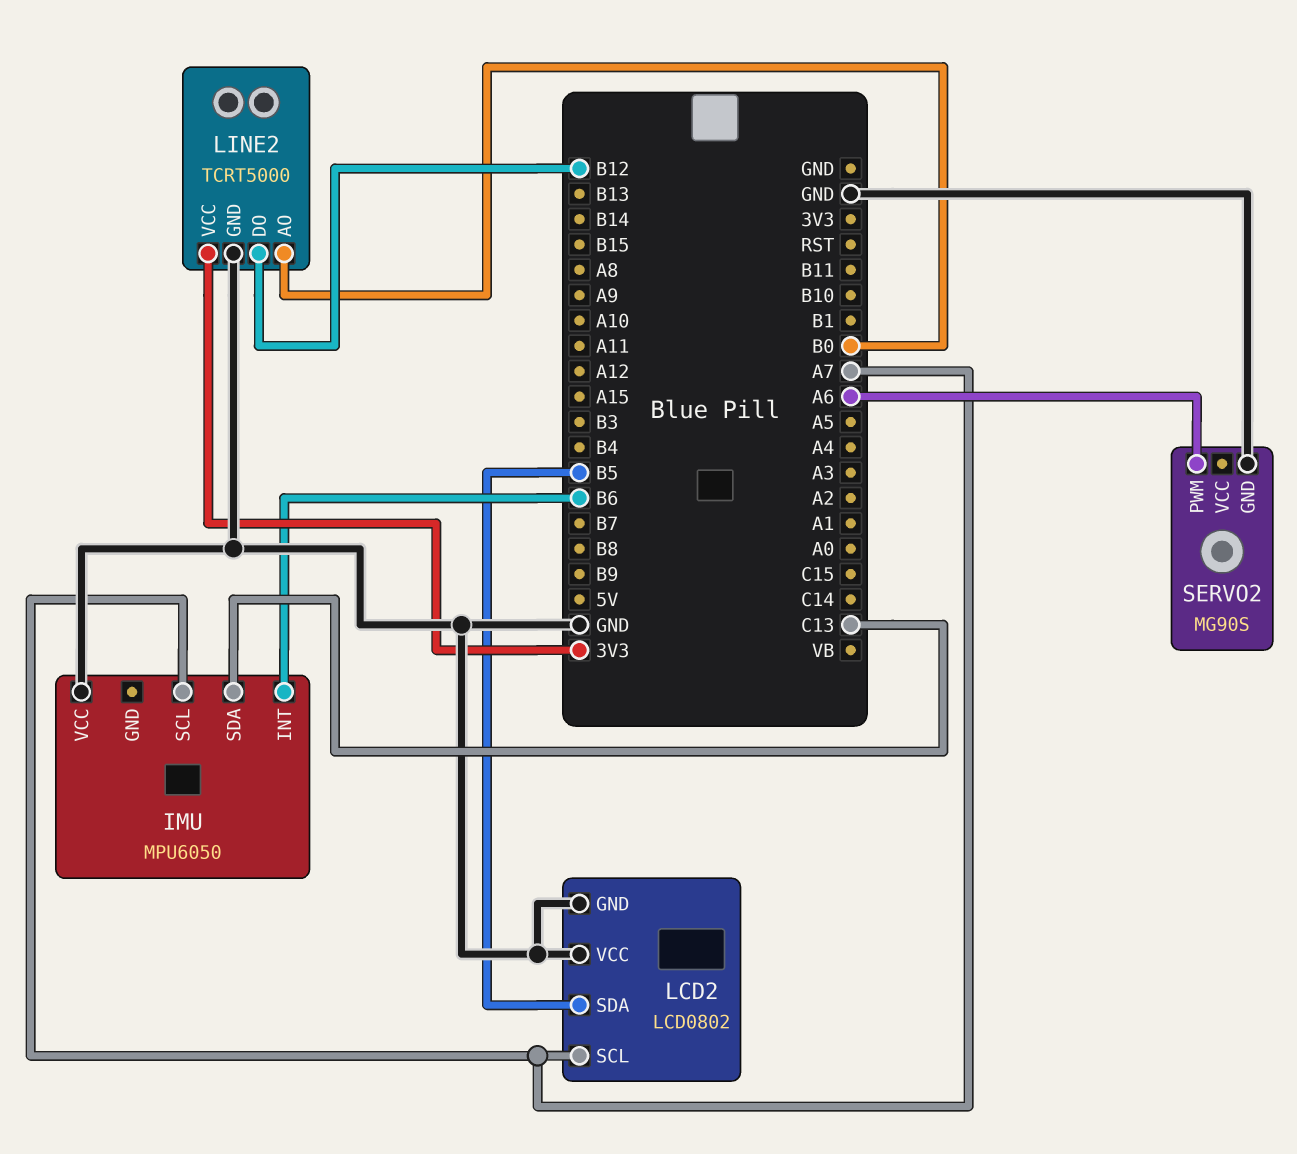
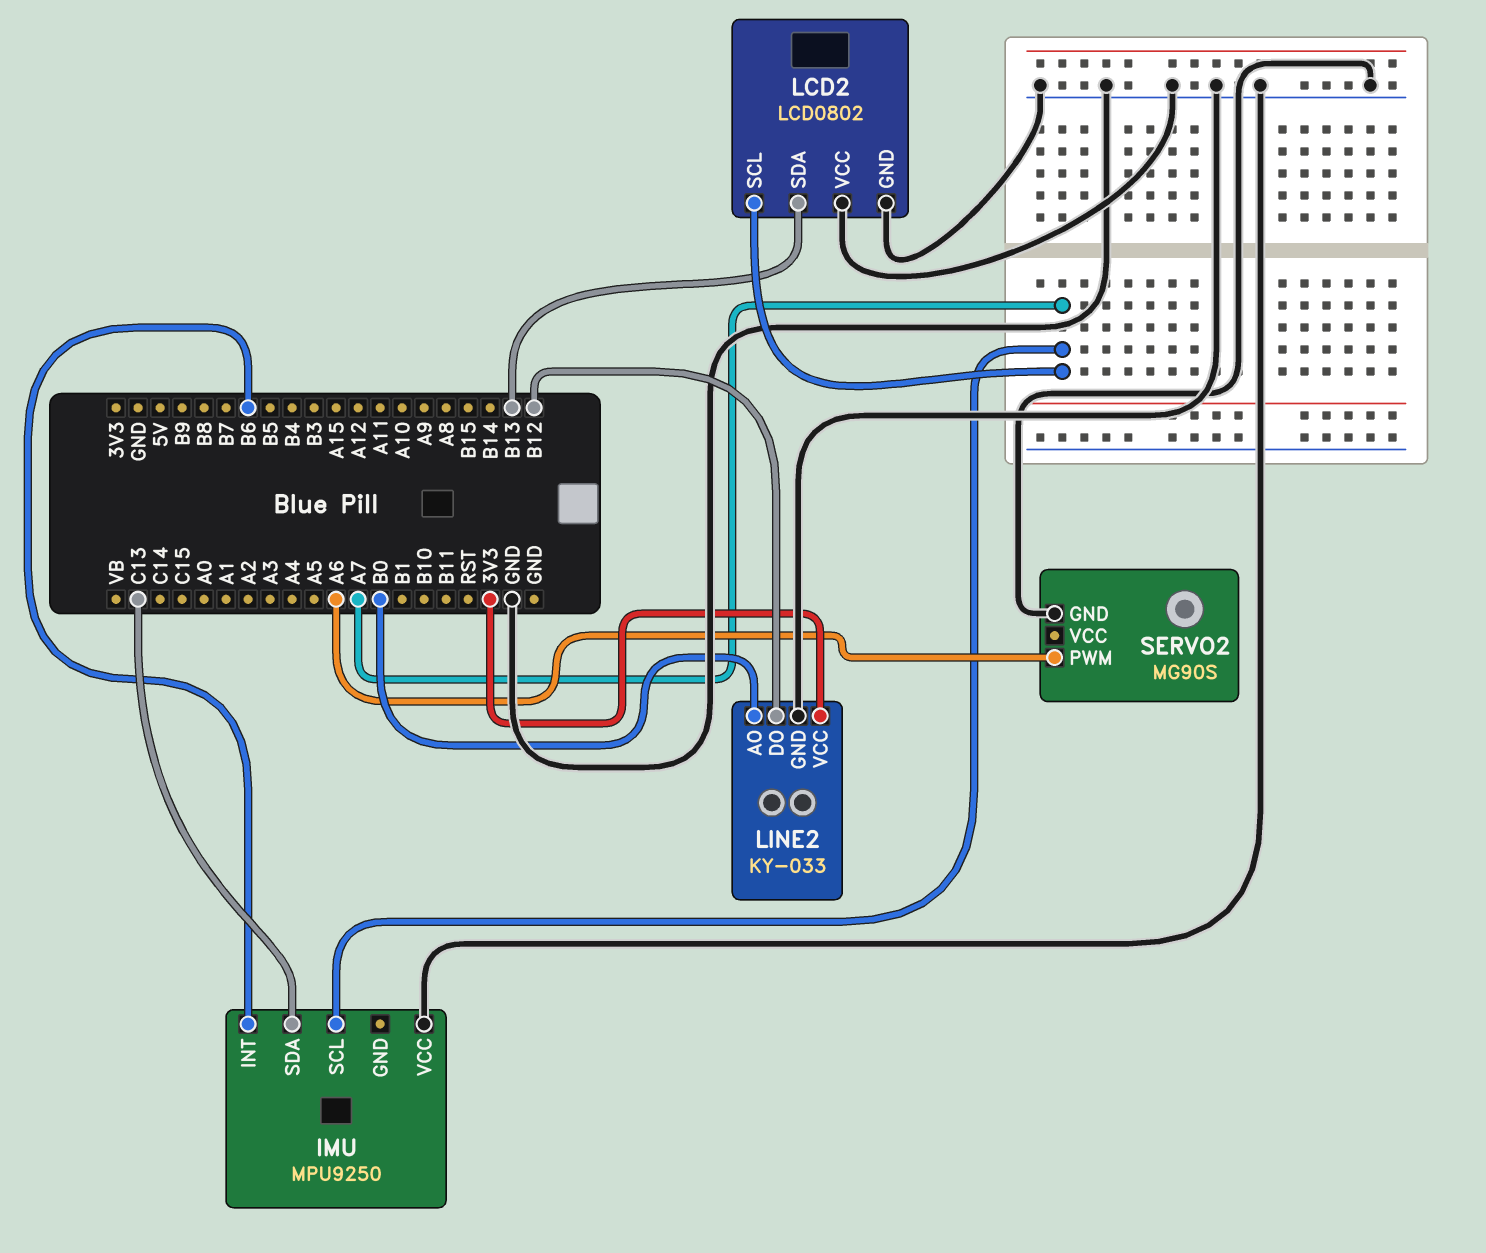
IMU: MPU6050 -> MPU9250
LCD2 pin SDA: B5 -> B13
LINE2: TCRT5000 -> KY-033

